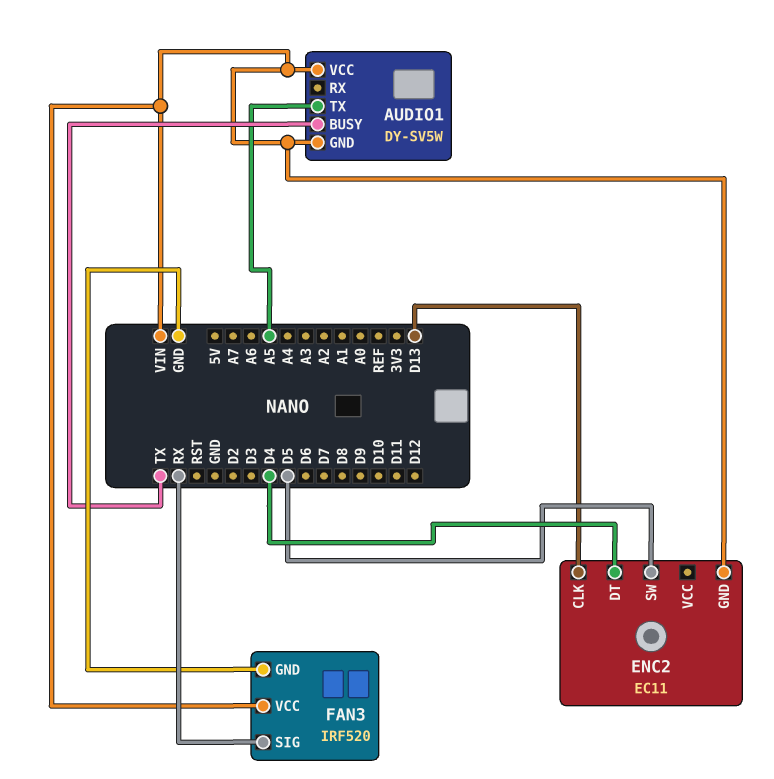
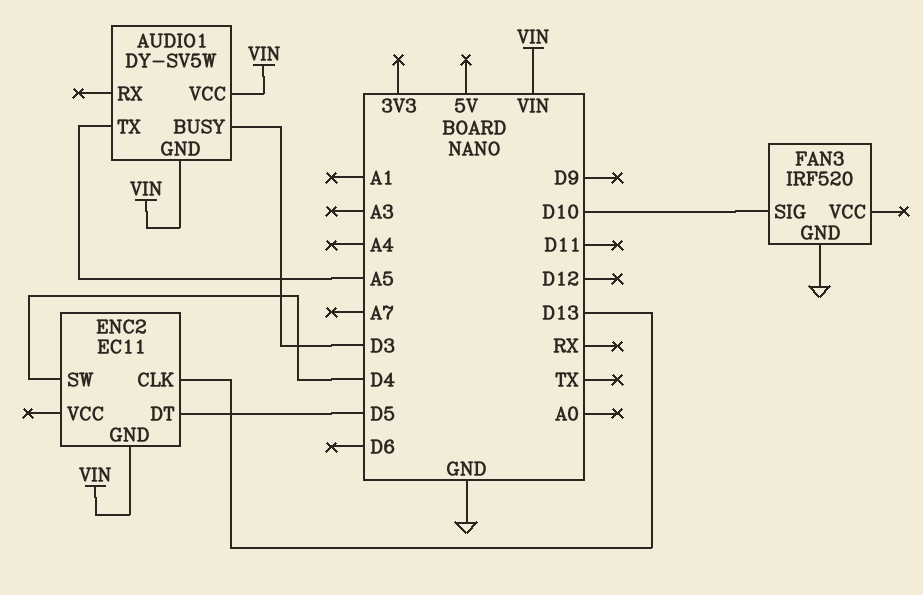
AUDIO1 pin BUSY: TX -> D3
ENC2 pin DT: D4 -> D5
ENC2 pin SW: D5 -> D4
FAN3 pin SIG: RX -> D10
FAN3 pin VCC: VIN -> none

